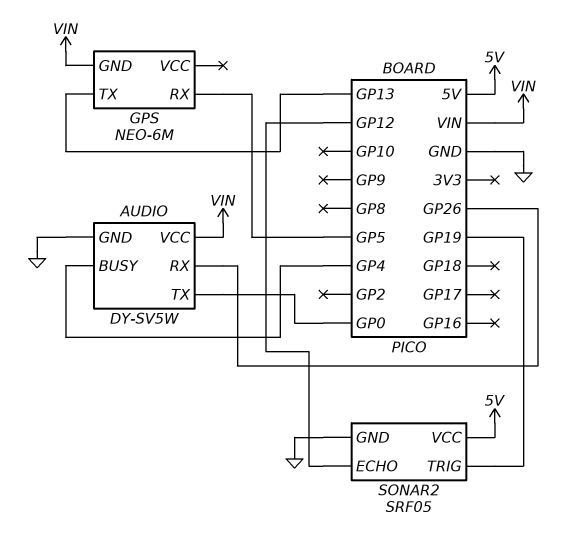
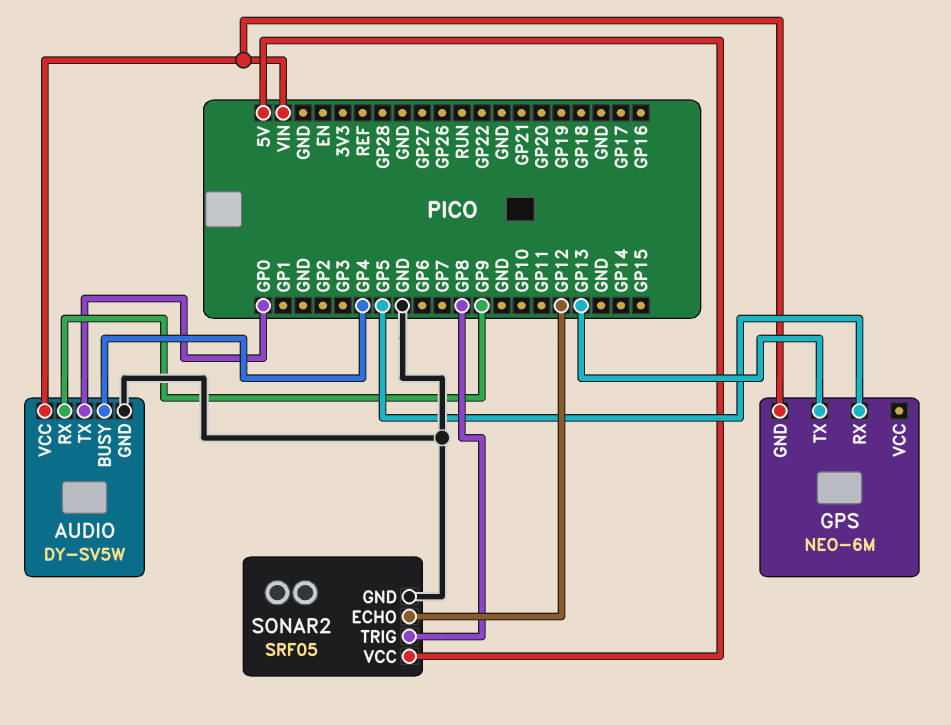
AUDIO pin RX: GP26 -> GP9
SONAR2 pin TRIG: GP19 -> GP8

